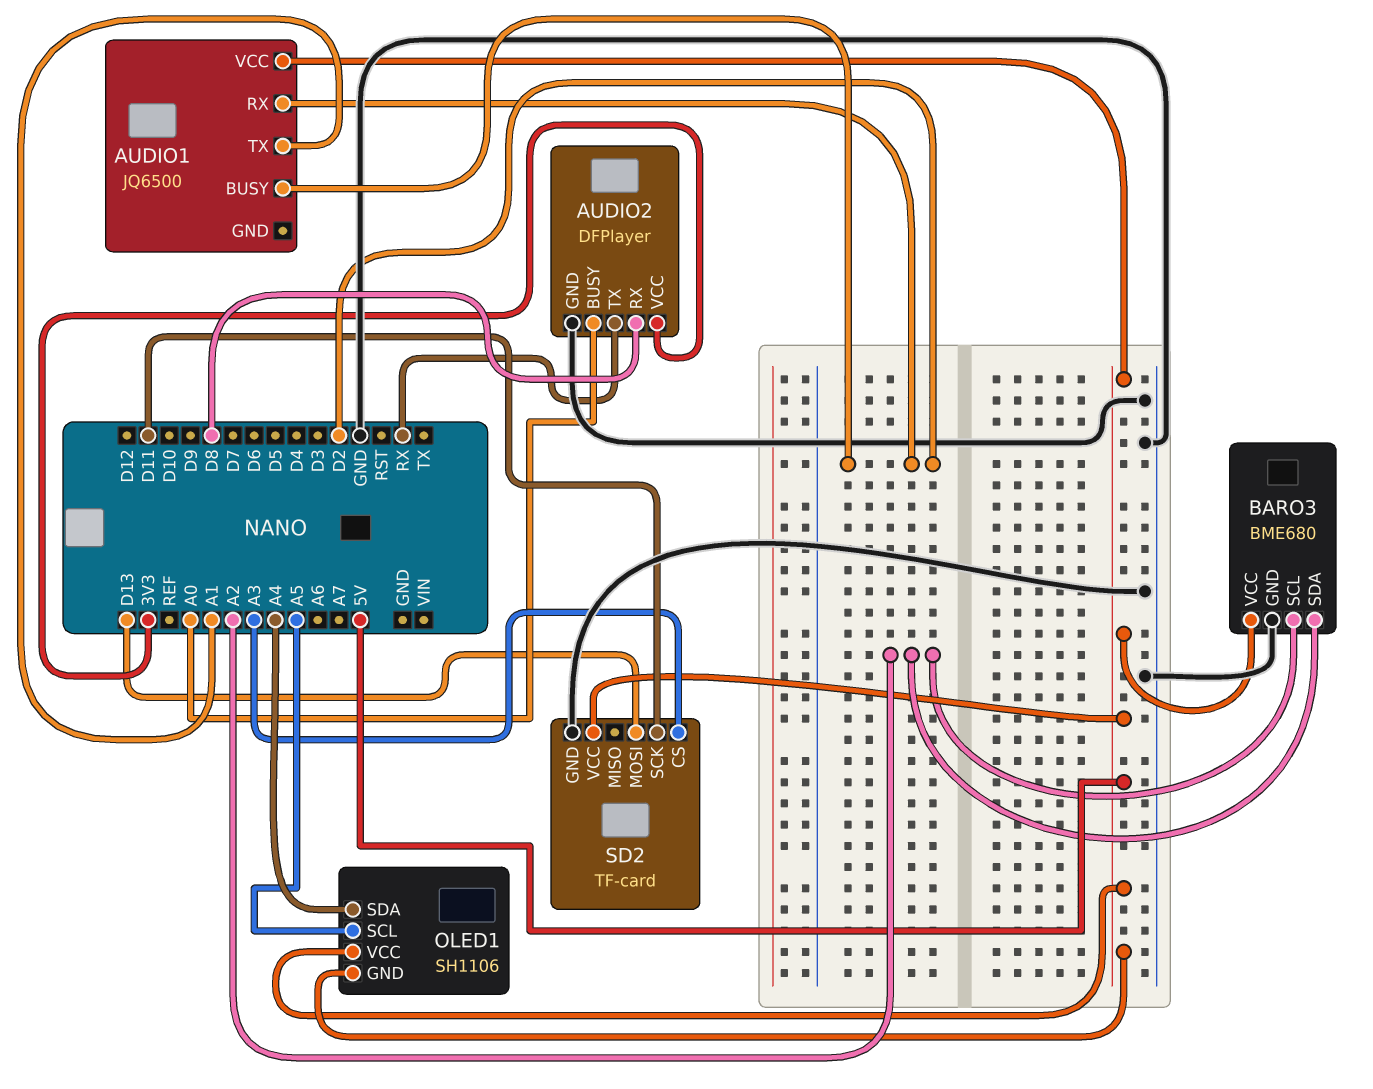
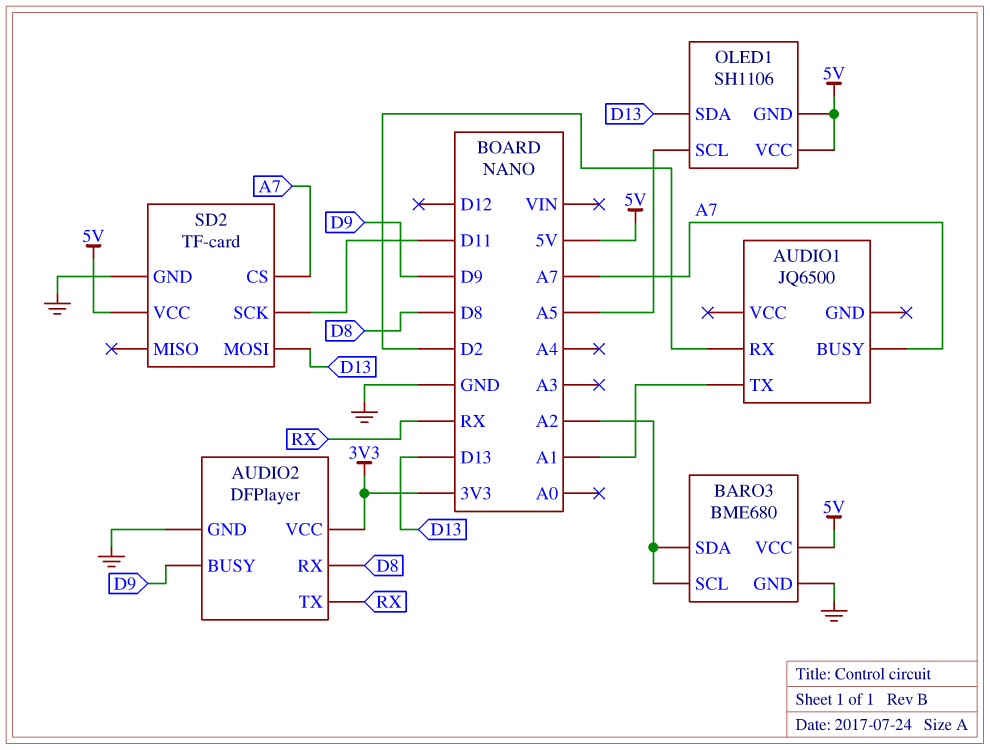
AUDIO1 pin BUSY: D2 -> A7
AUDIO1 pin VCC: 5V -> none
AUDIO2 pin BUSY: A0 -> D9
OLED1 pin SDA: A4 -> D13
SD2 pin CS: A3 -> A7

